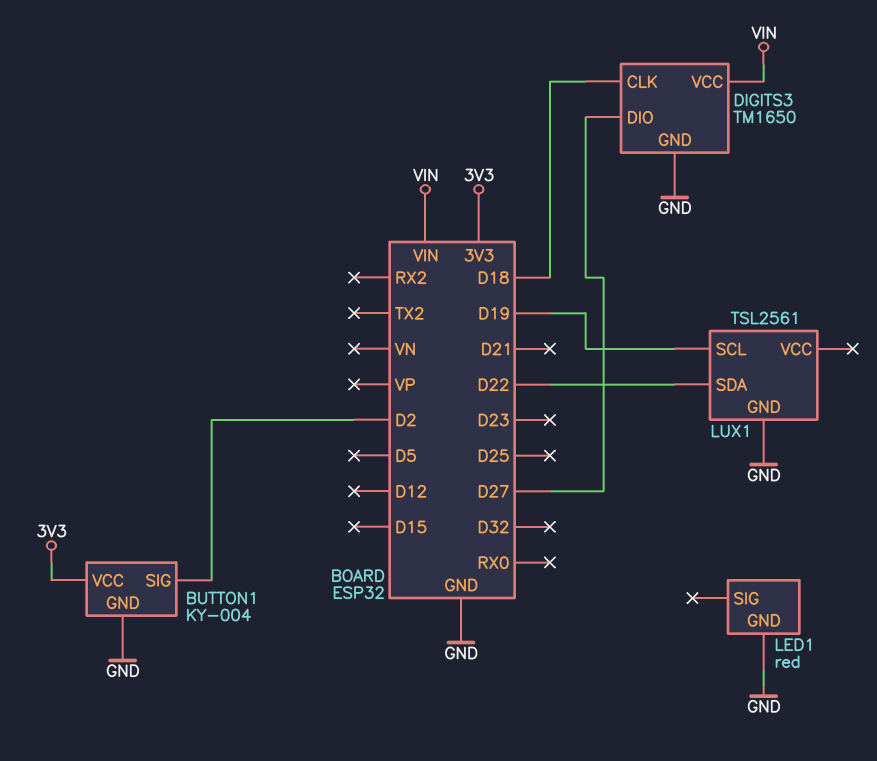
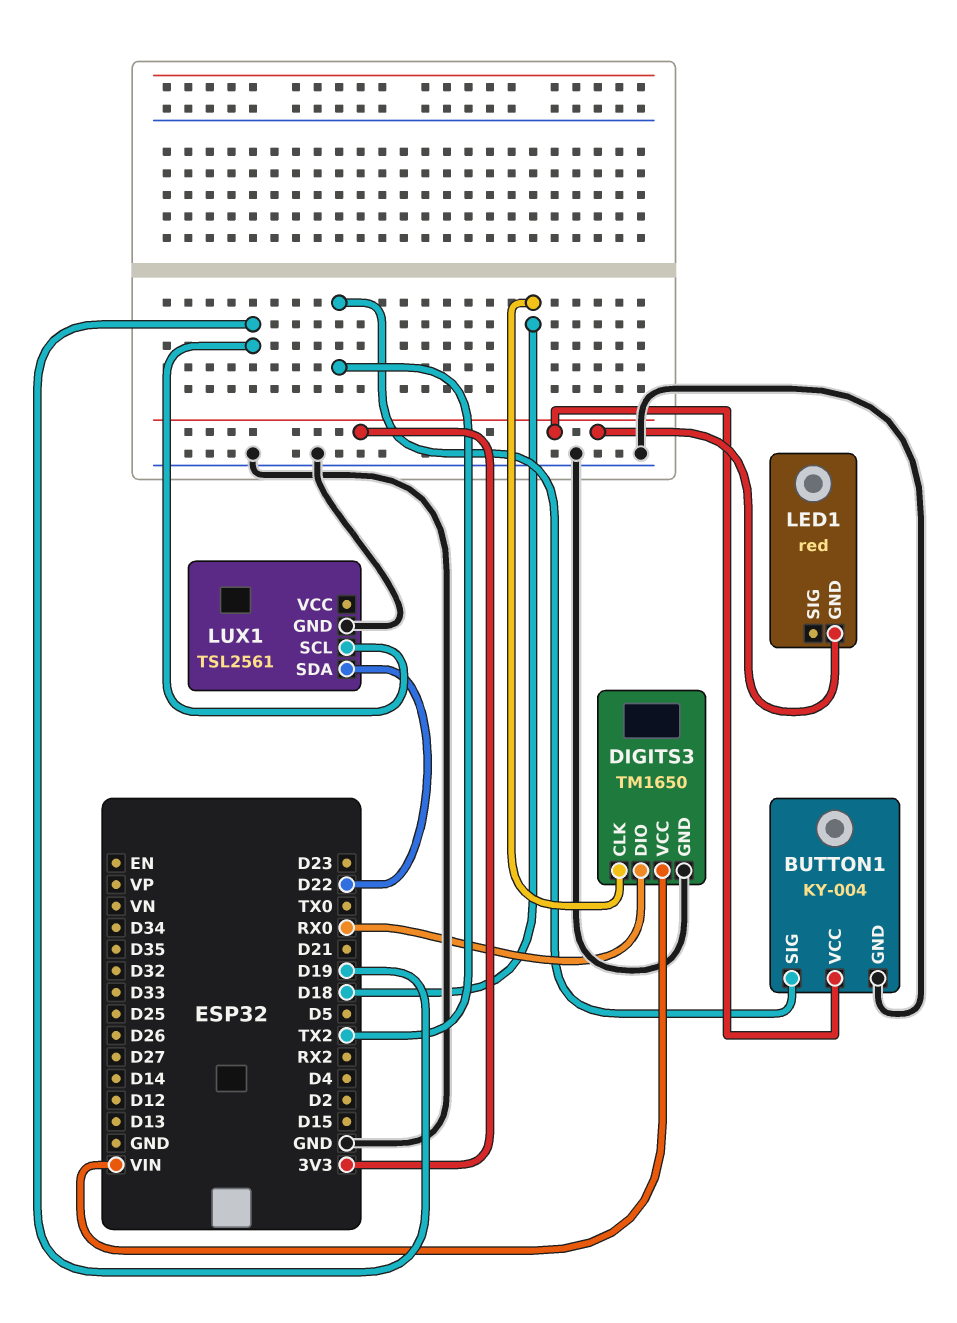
BUTTON1 pin SIG: D2 -> TX2
DIGITS3 pin DIO: D27 -> RX0
LED1 pin GND: GND -> 3V3

